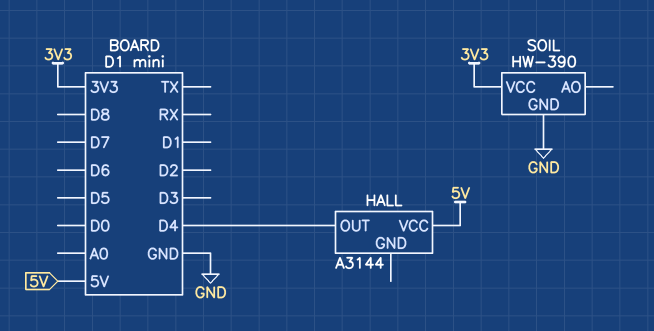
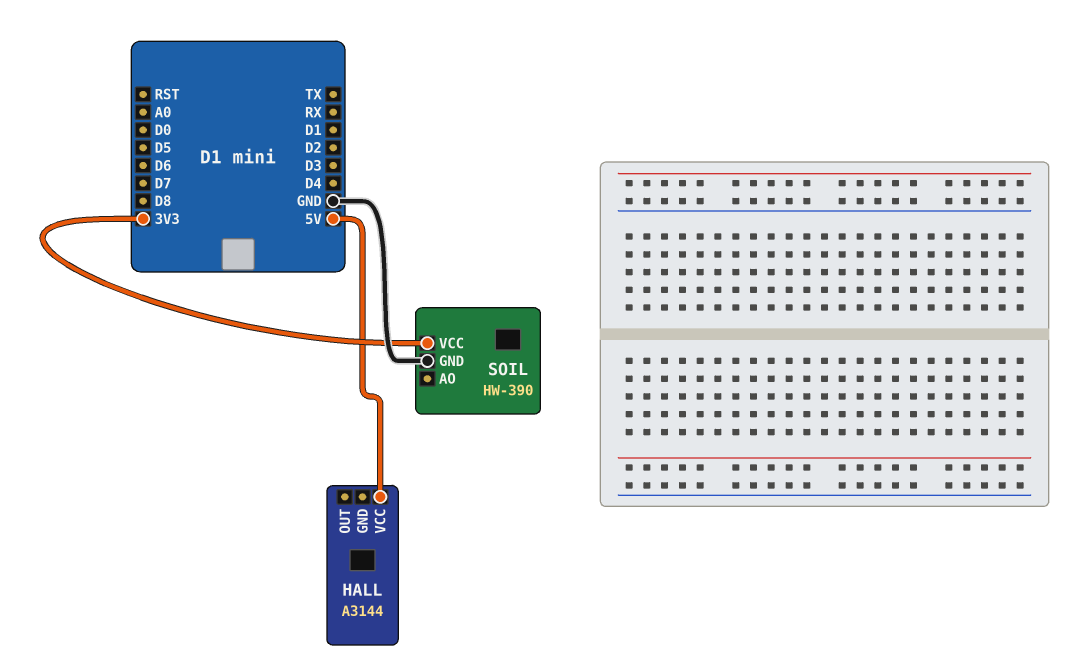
HALL pin OUT: D4 -> none

